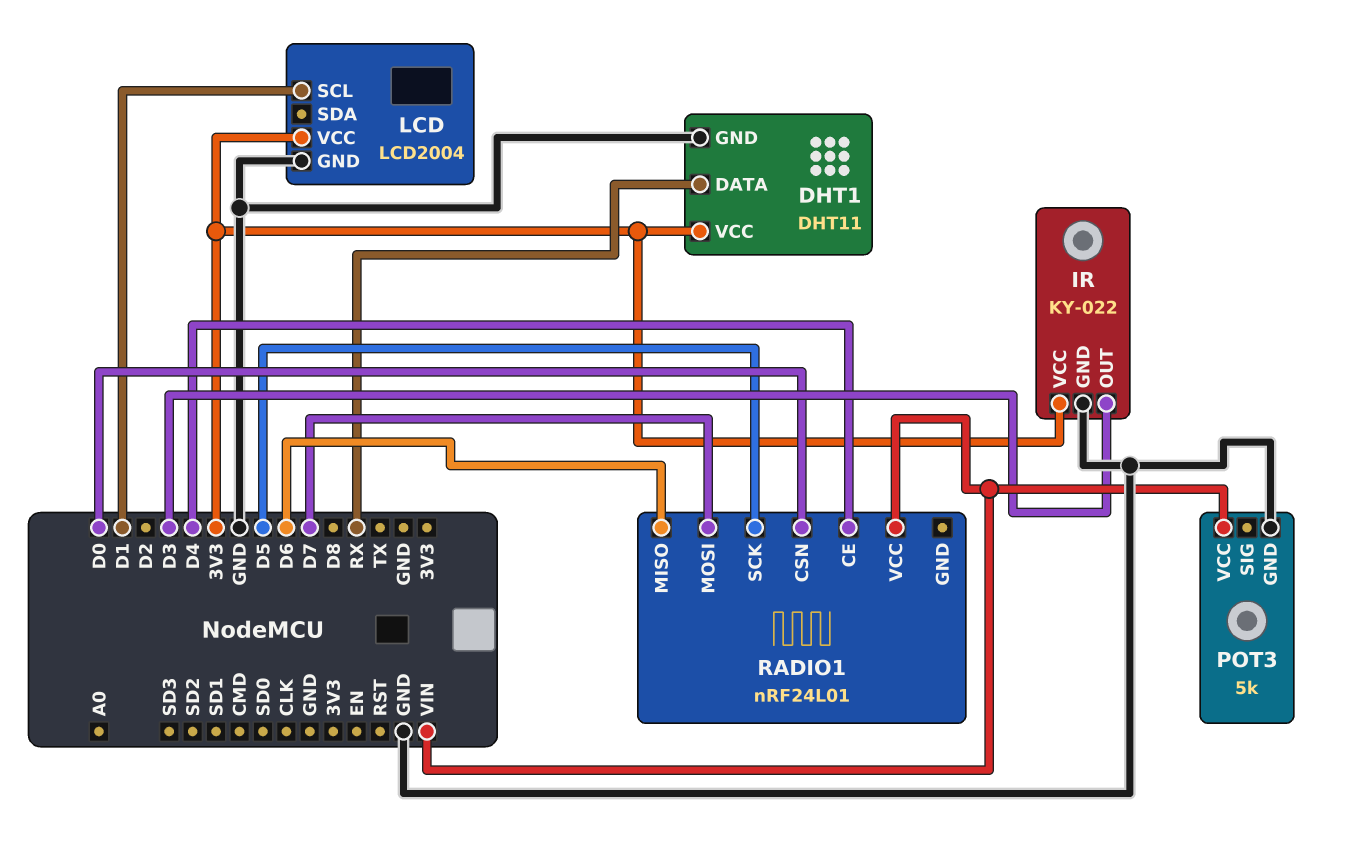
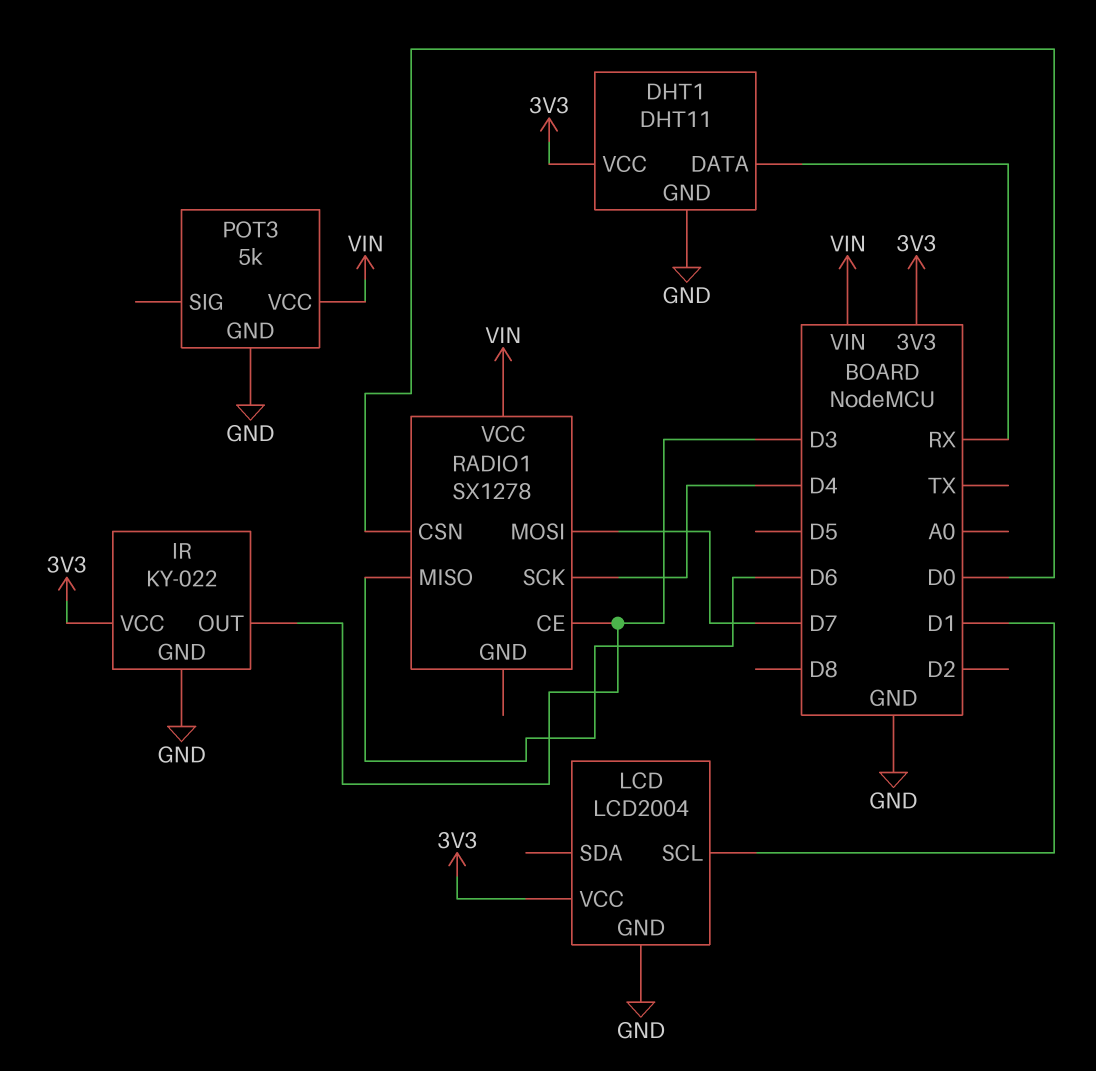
RADIO1: nRF24L01 -> SX1278
RADIO1 pin CE: D4 -> D3
RADIO1 pin SCK: D5 -> D4

